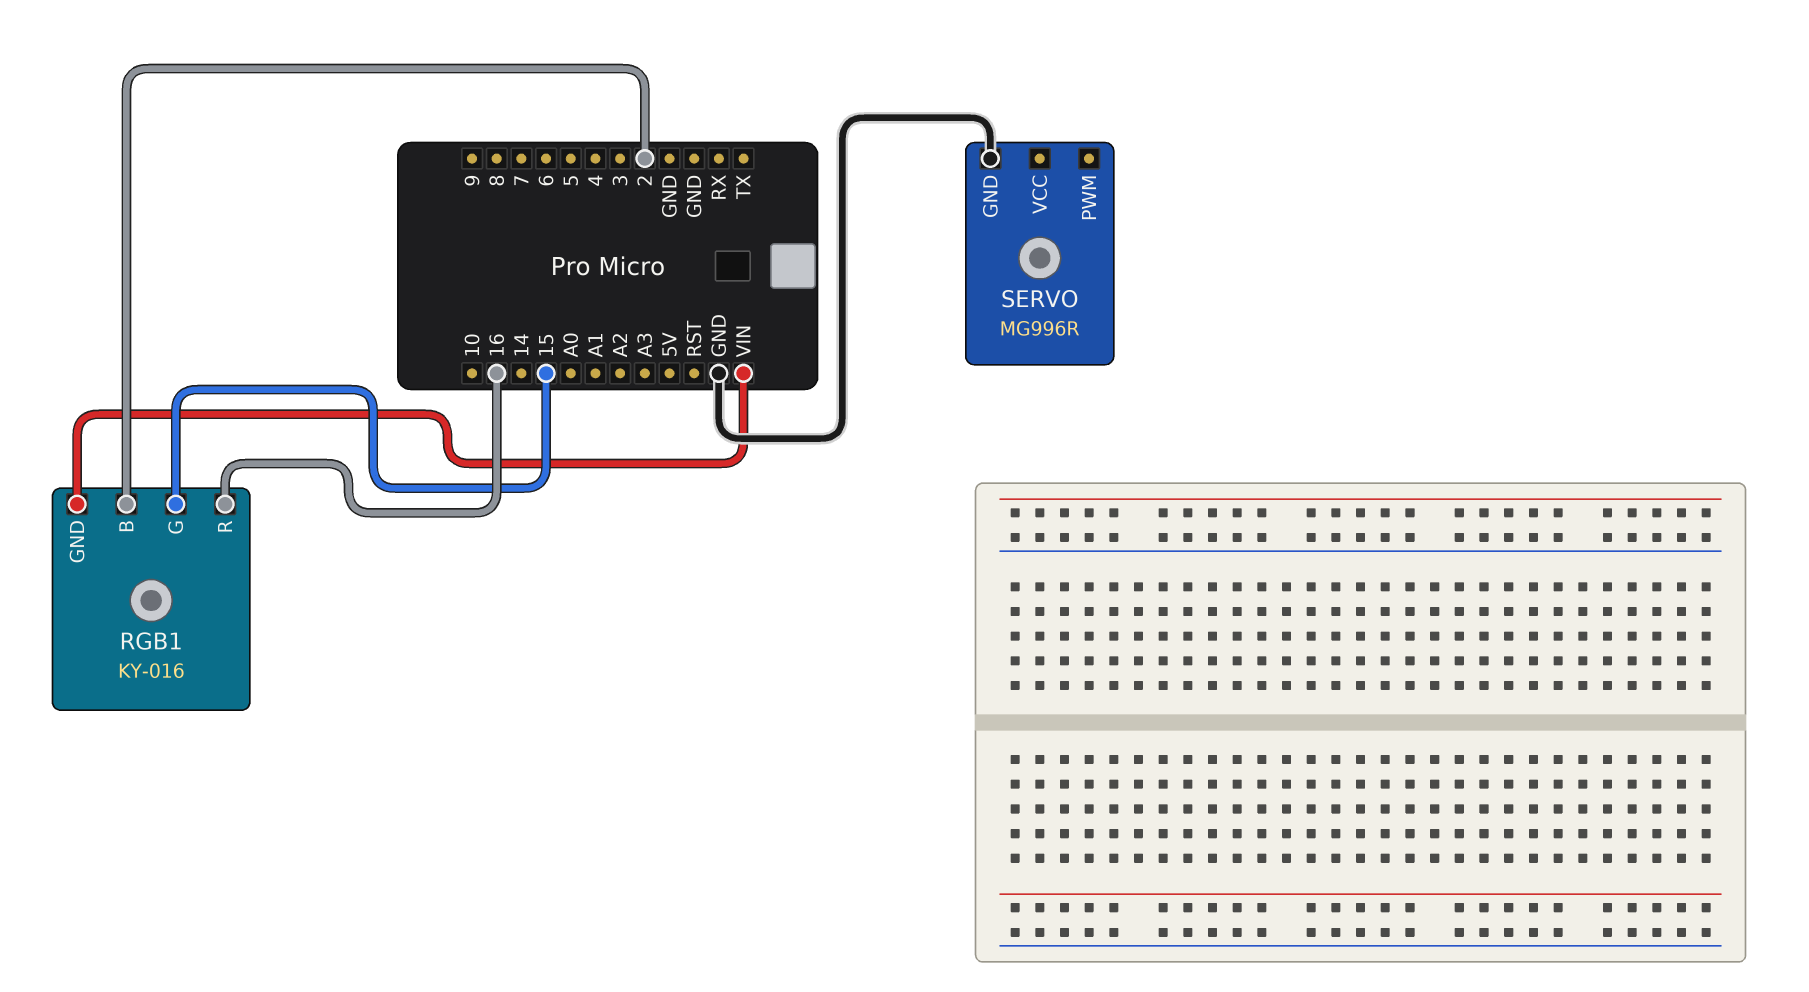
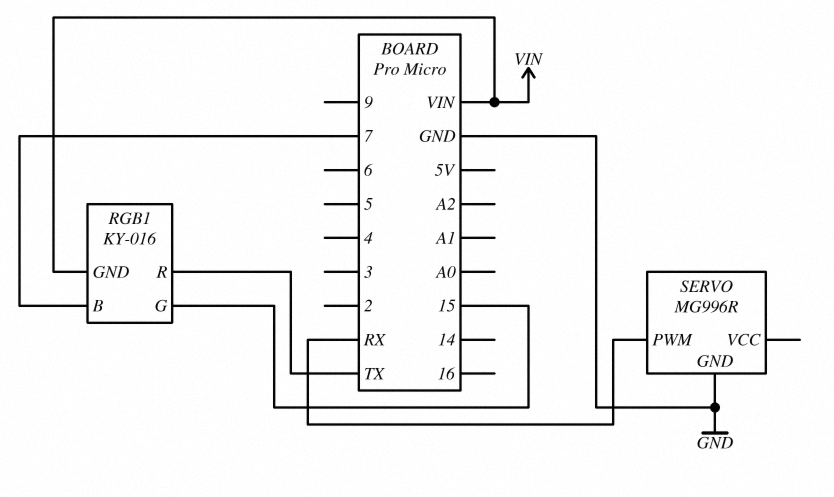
RGB1 pin B: 2 -> 7
RGB1 pin R: 16 -> TX
SERVO pin PWM: none -> RX

